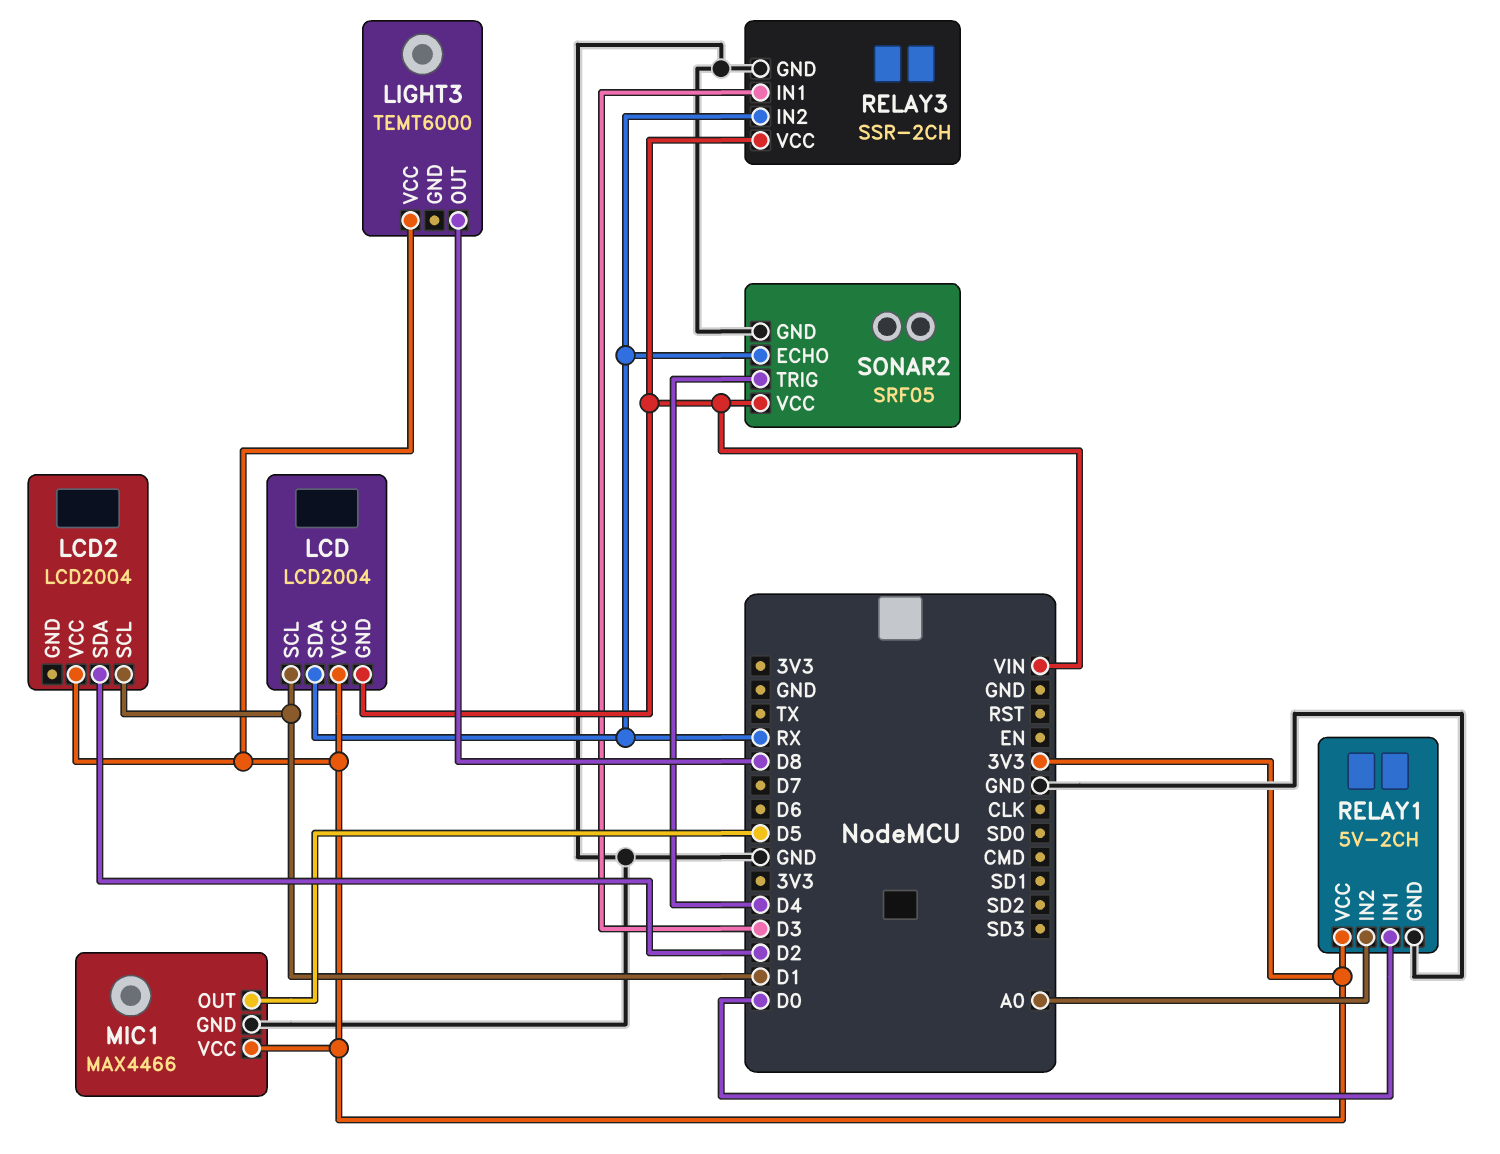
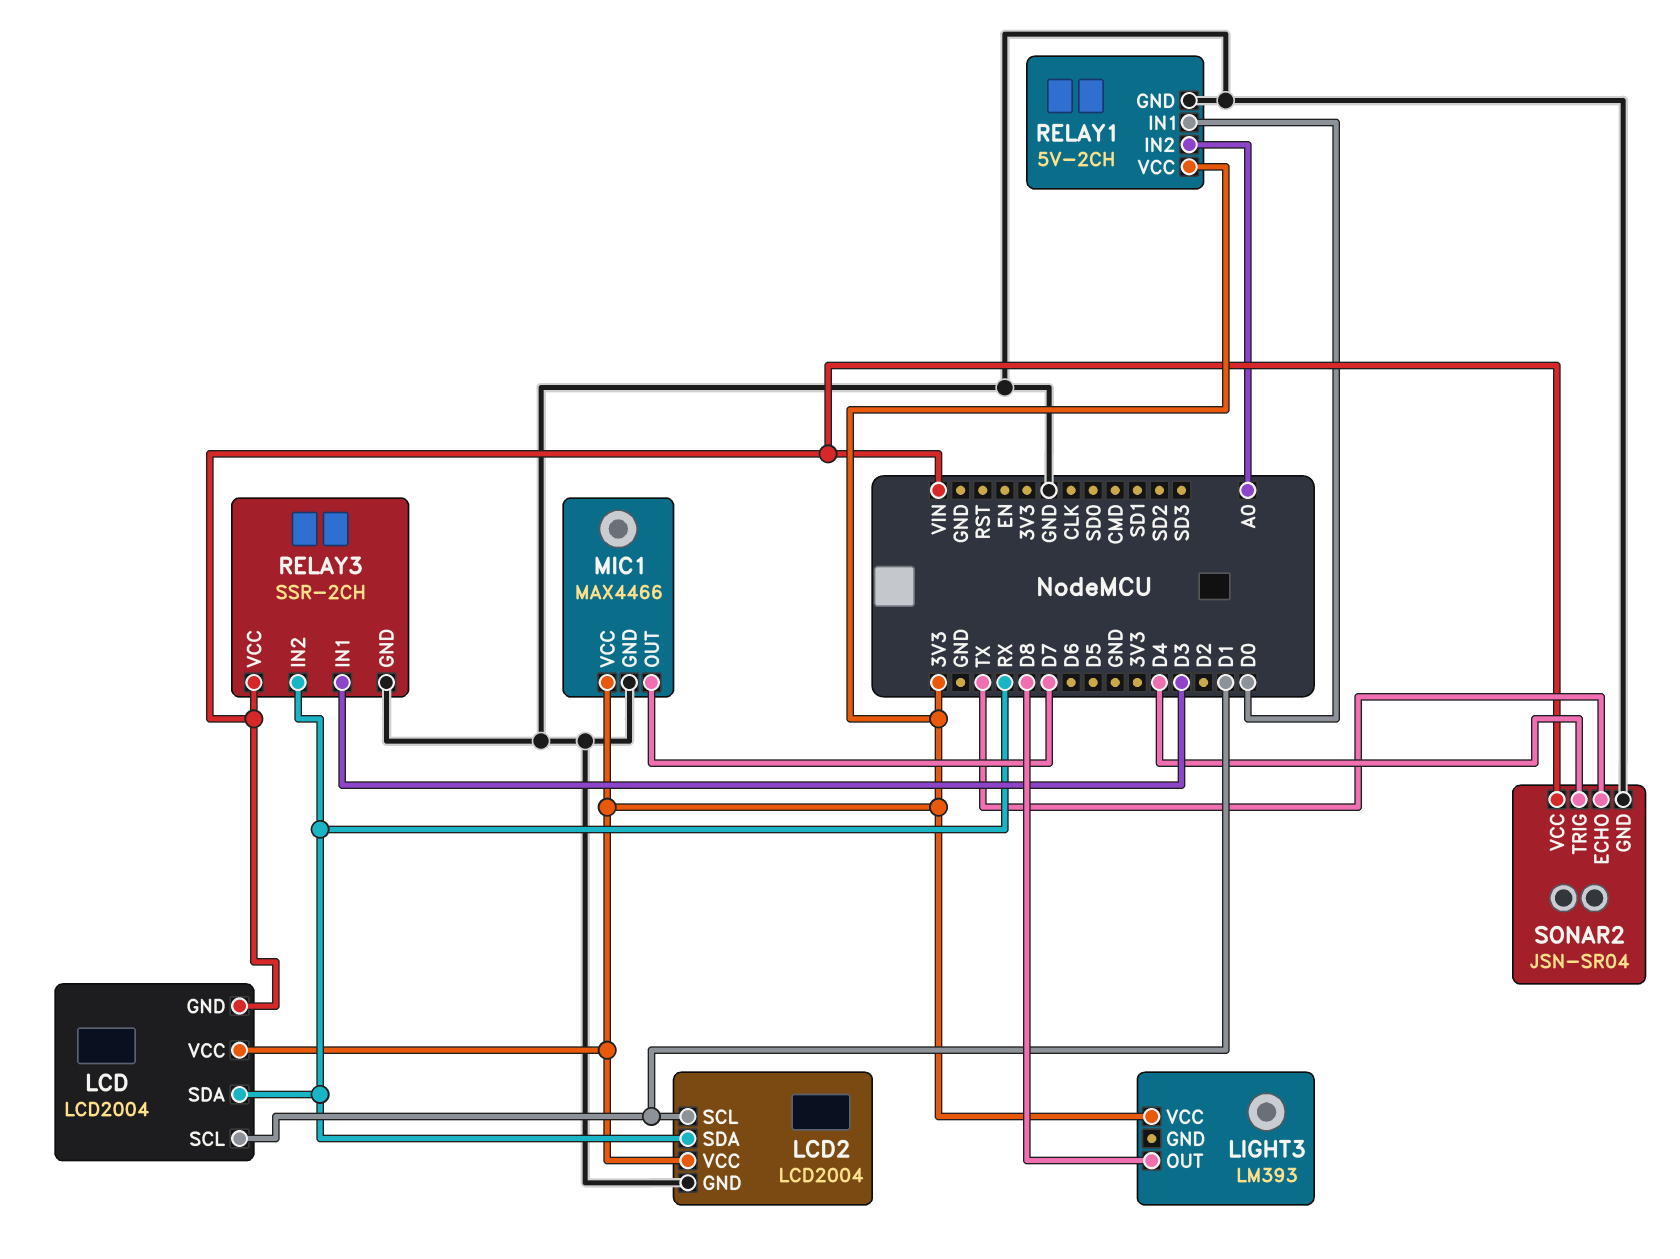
LCD2 pin GND: none -> GND
LCD2 pin SDA: D2 -> RX
LIGHT3: TEMT6000 -> LM393
MIC1 pin OUT: D5 -> D7
SONAR2: SRF05 -> JSN-SR04
SONAR2 pin ECHO: RX -> TX

